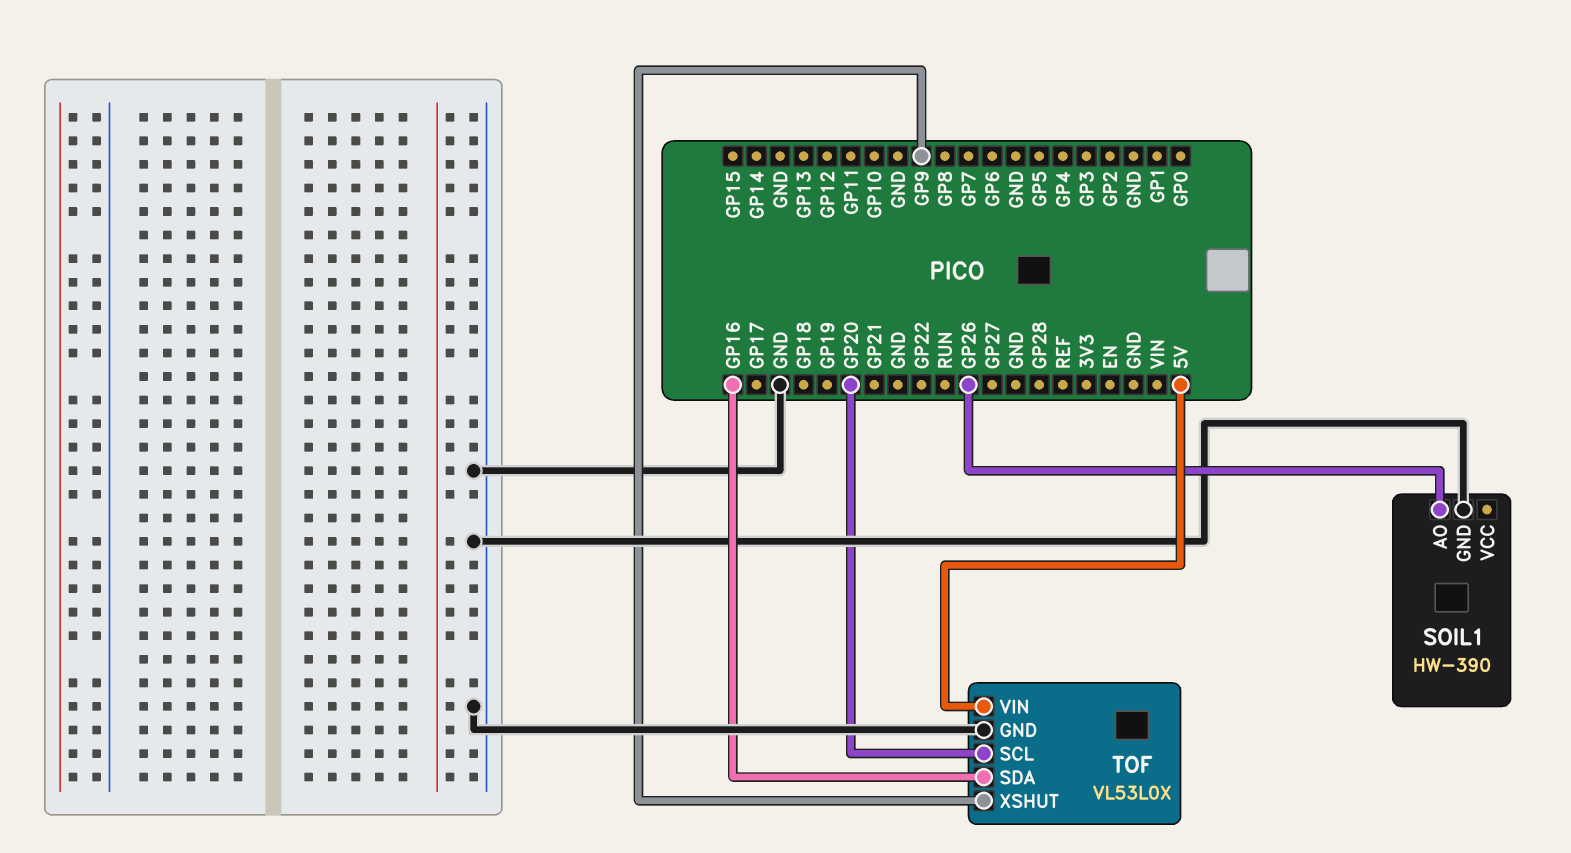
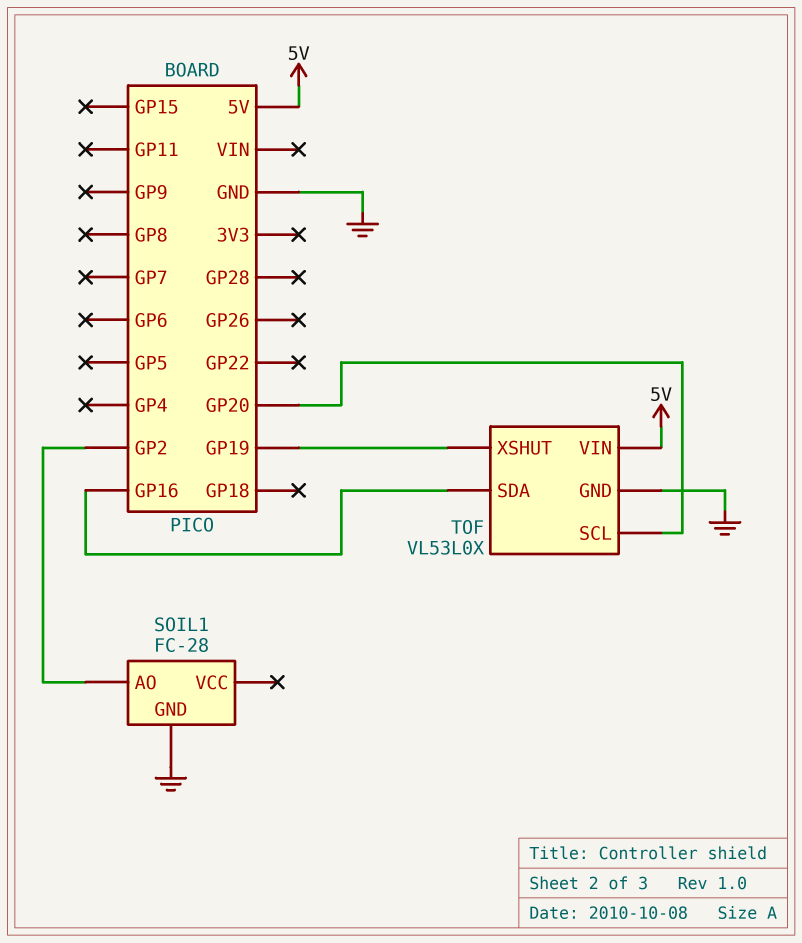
SOIL1: HW-390 -> FC-28
SOIL1 pin AO: GP26 -> GP2
TOF pin XSHUT: GP9 -> GP19

